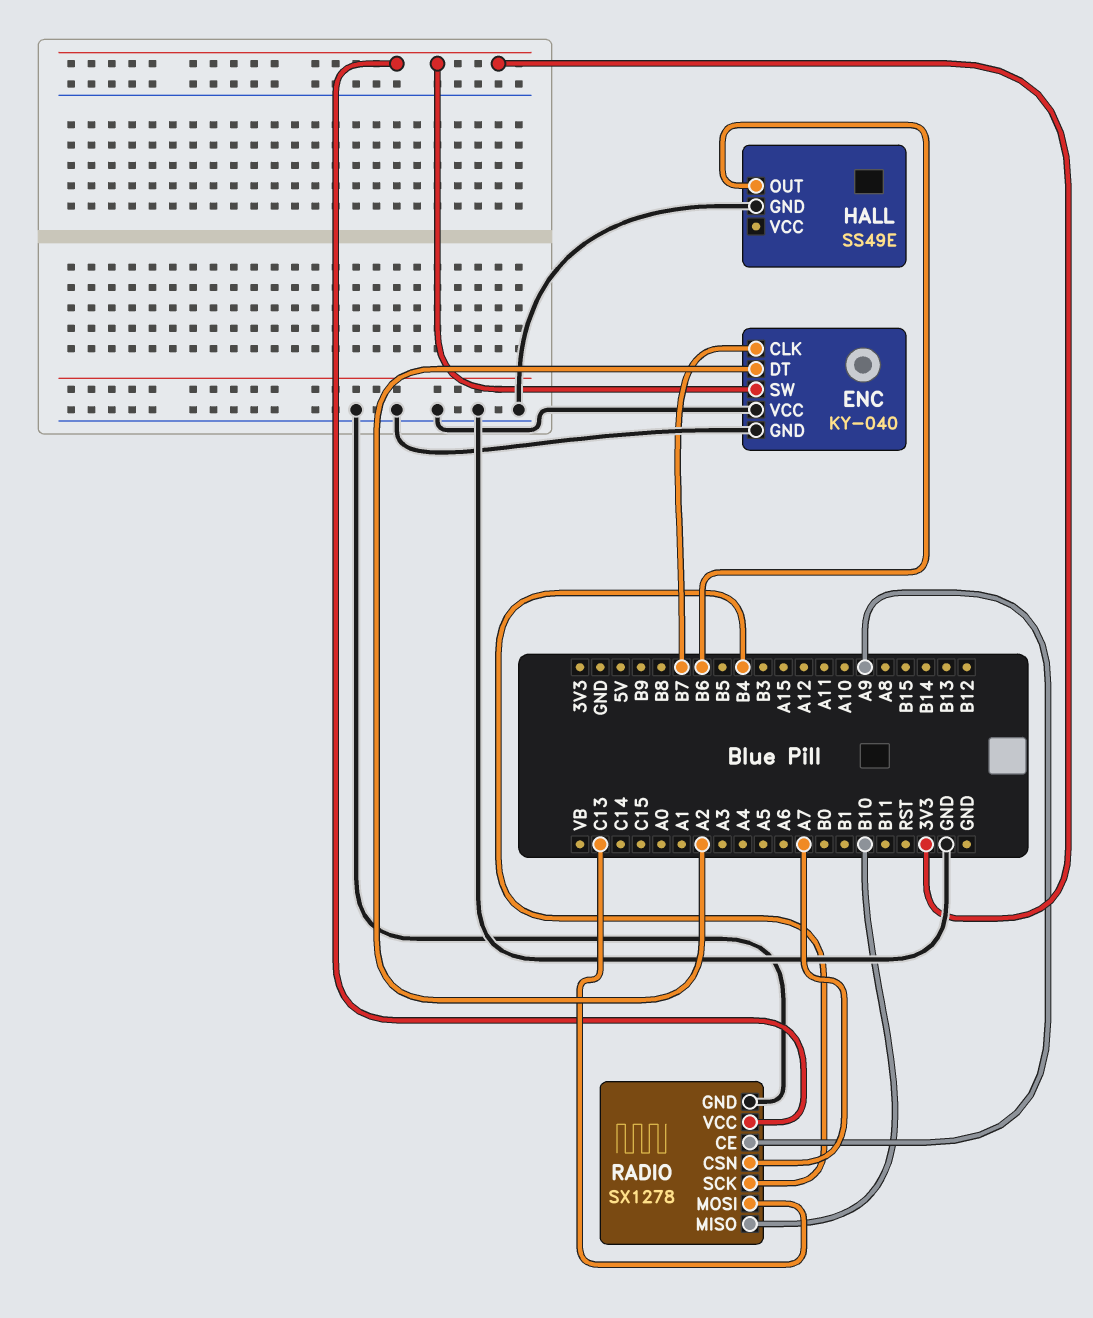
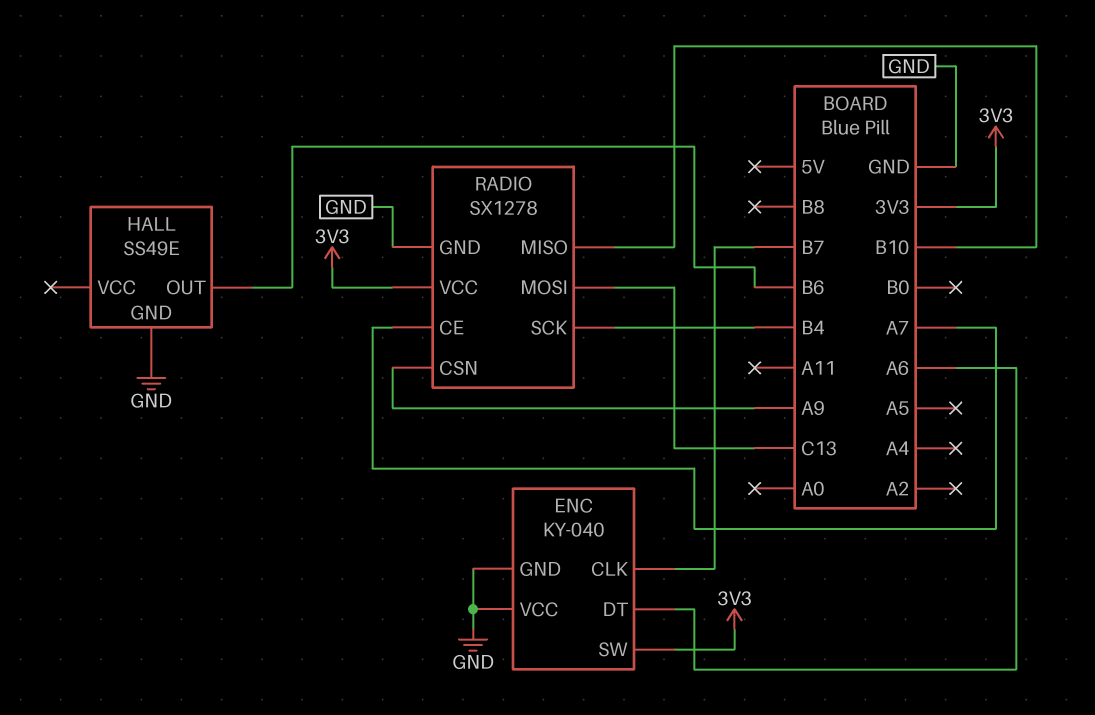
ENC pin DT: A2 -> A6
RADIO pin CE: A9 -> A7
RADIO pin CSN: A7 -> A9

